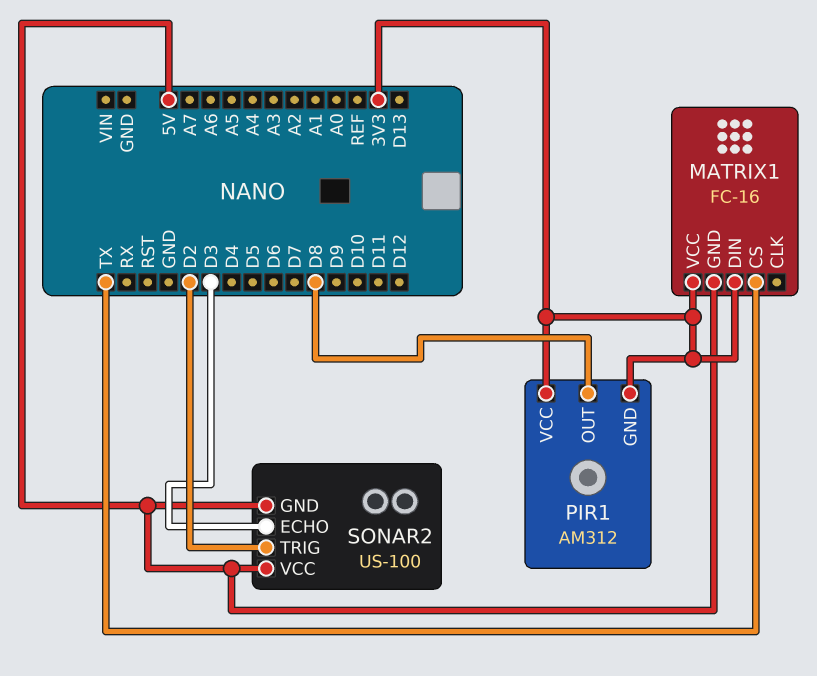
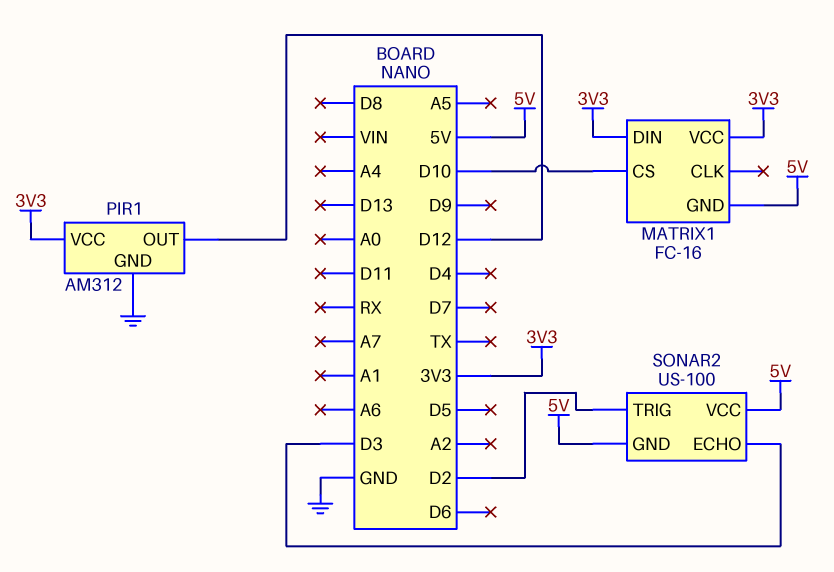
MATRIX1 pin CS: TX -> D10
PIR1 pin GND: 3V3 -> GND
PIR1 pin OUT: D8 -> D12

